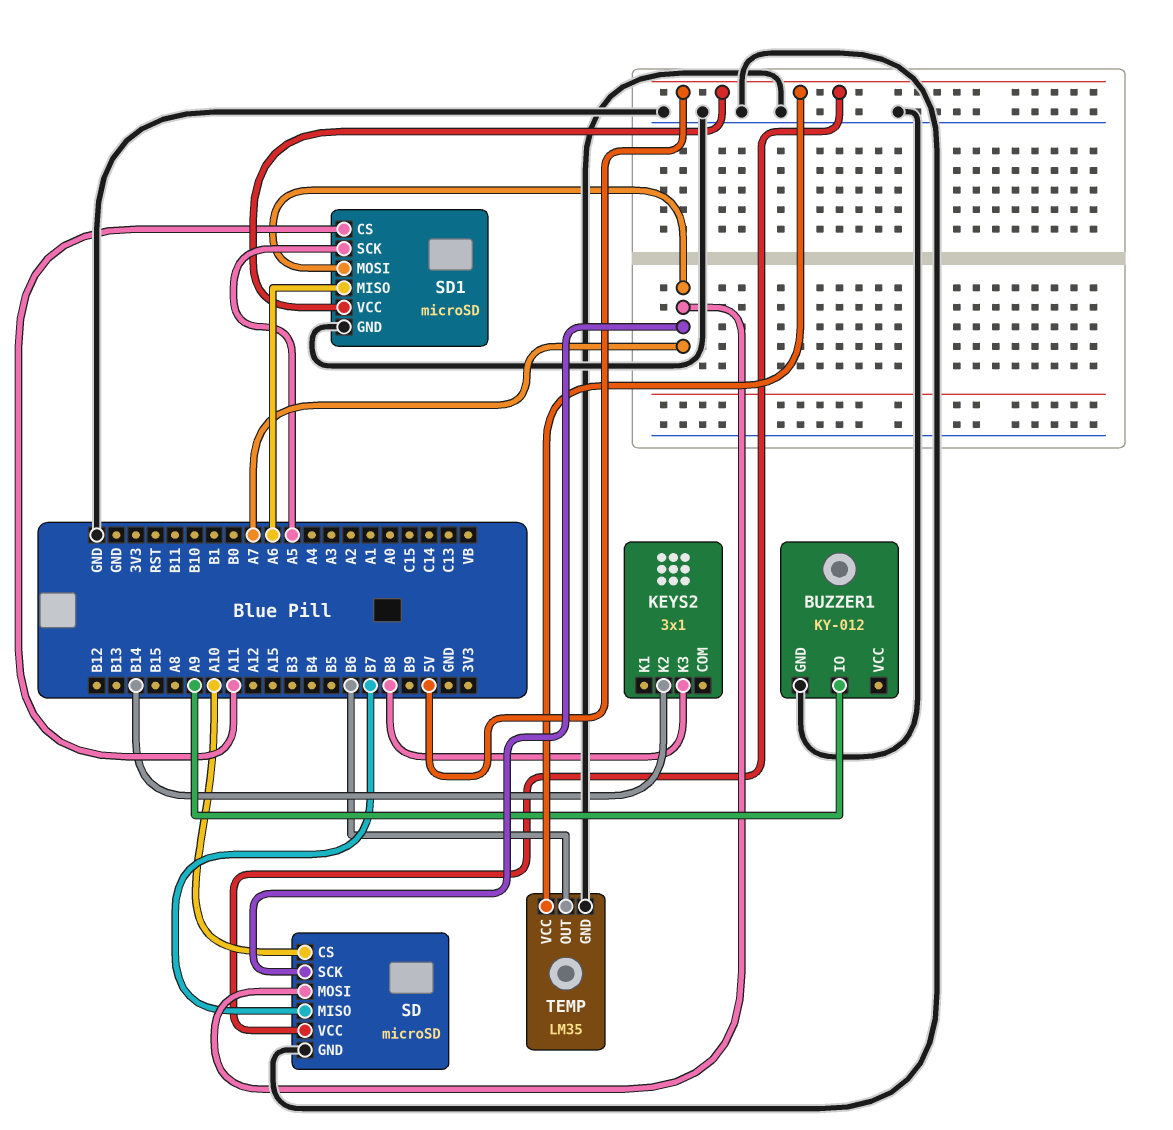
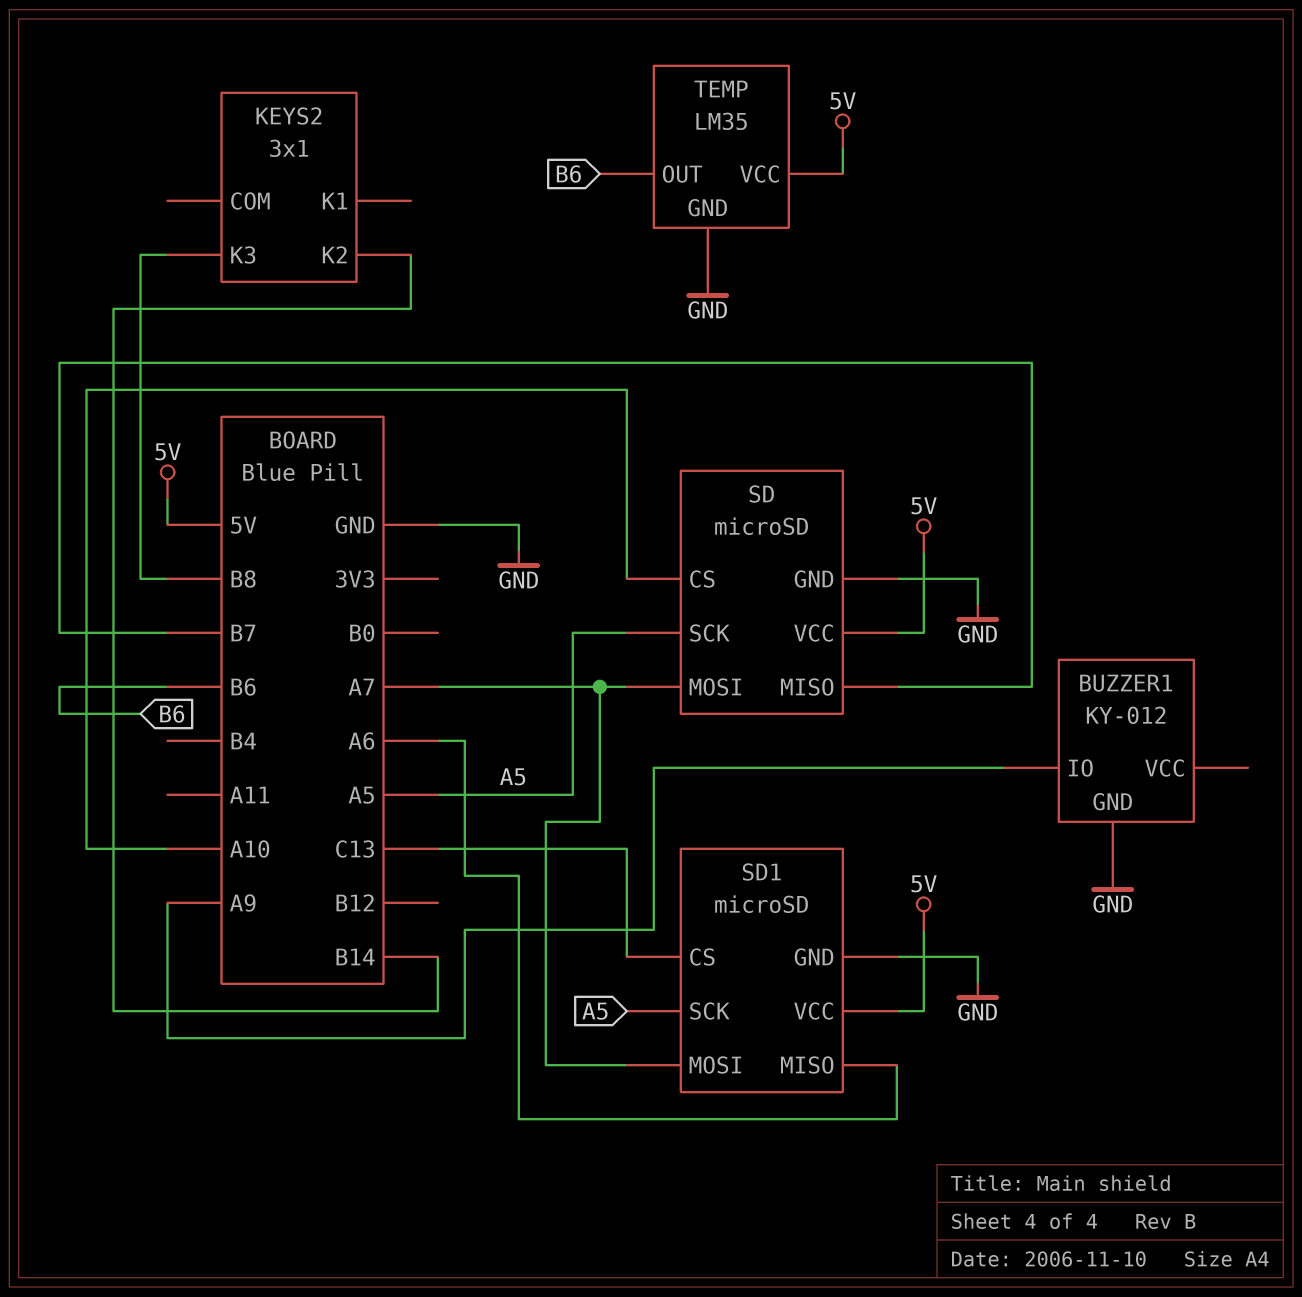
SD pin SCK: A7 -> A5
SD1 pin CS: A11 -> C13

